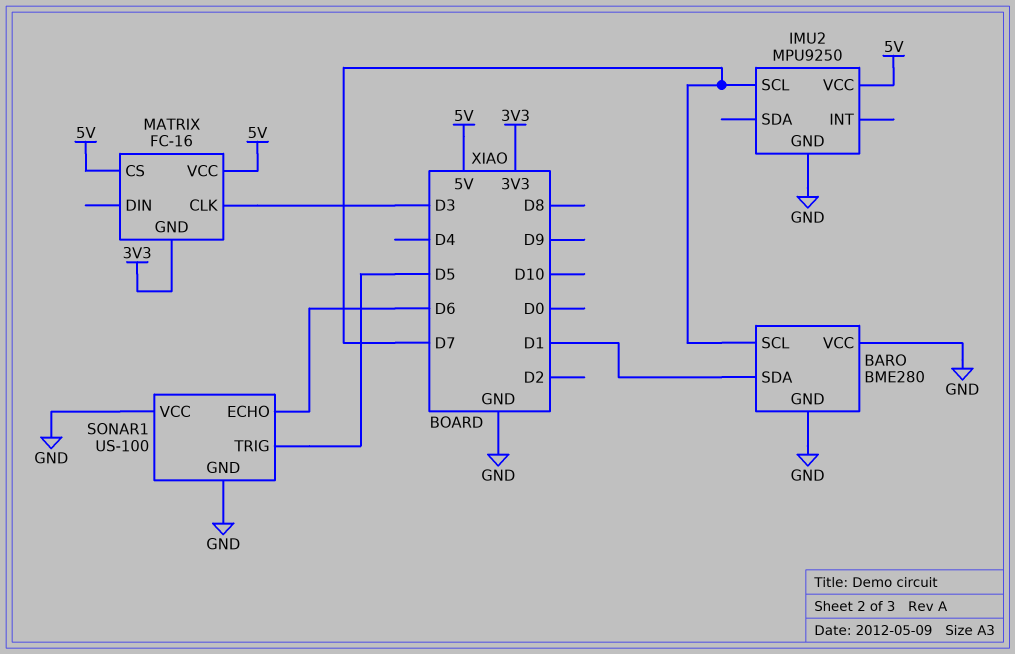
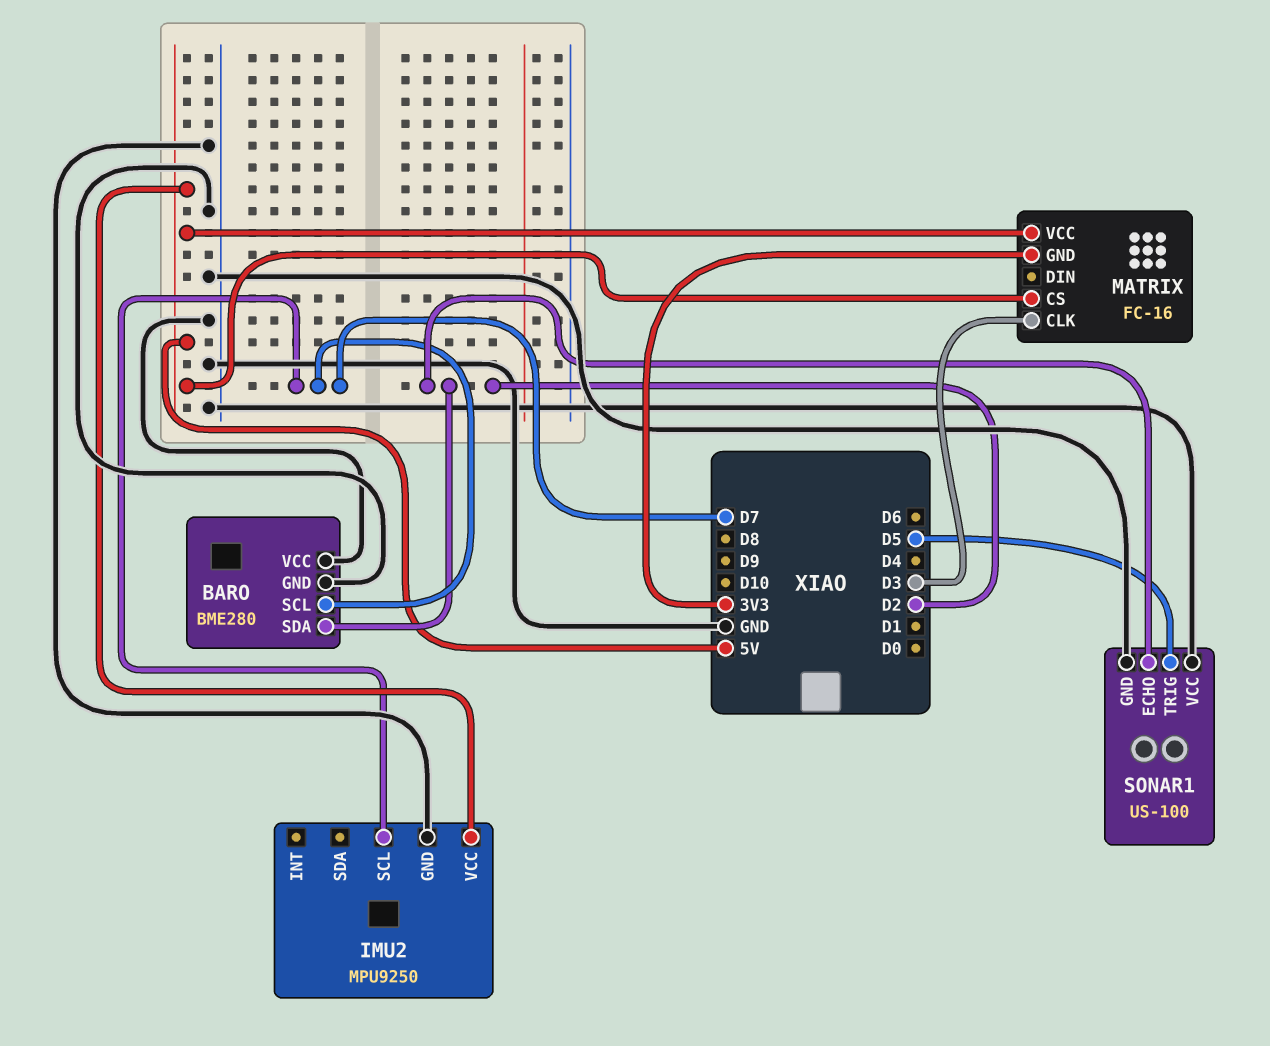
BARO pin SDA: D1 -> D2
SONAR1 pin ECHO: D6 -> D2

